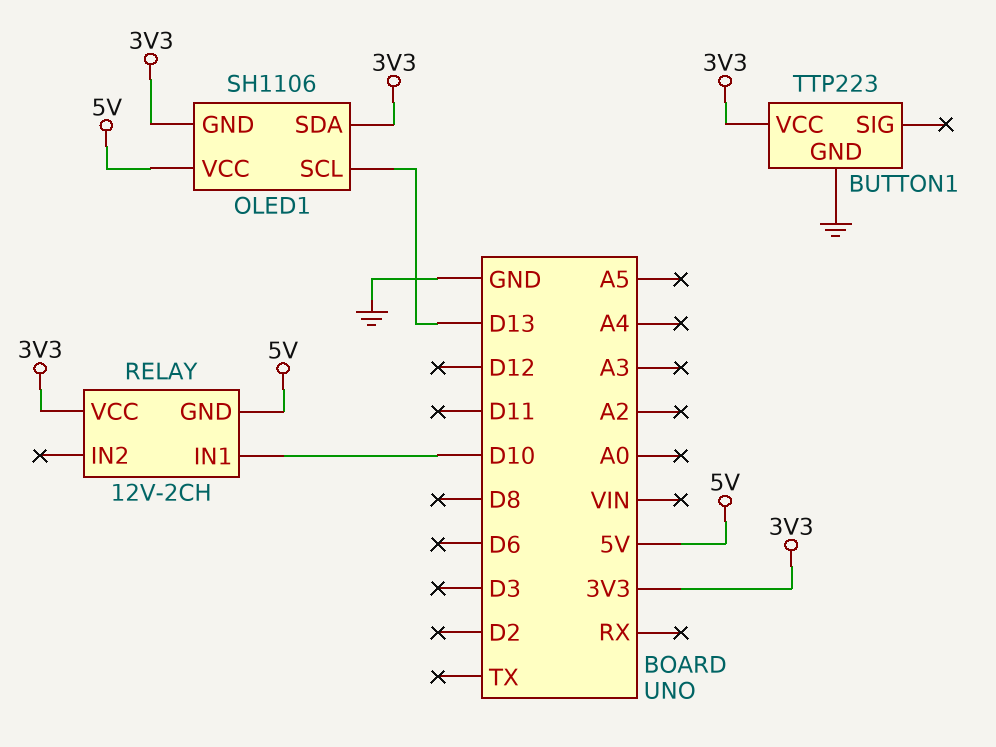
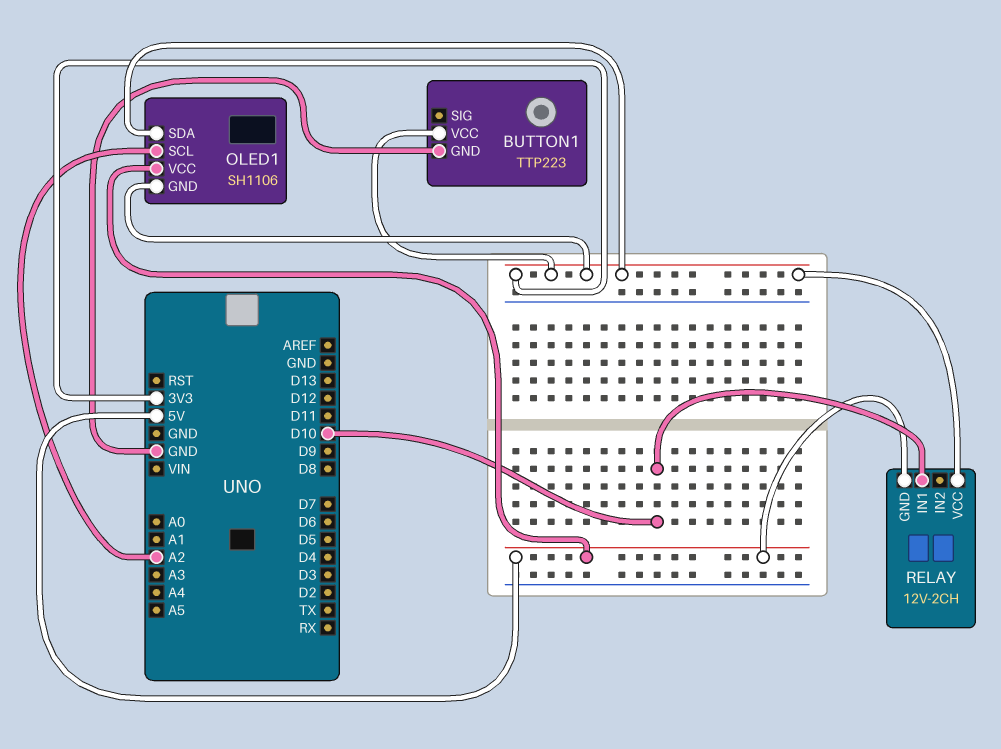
OLED1 pin SCL: D13 -> A2

